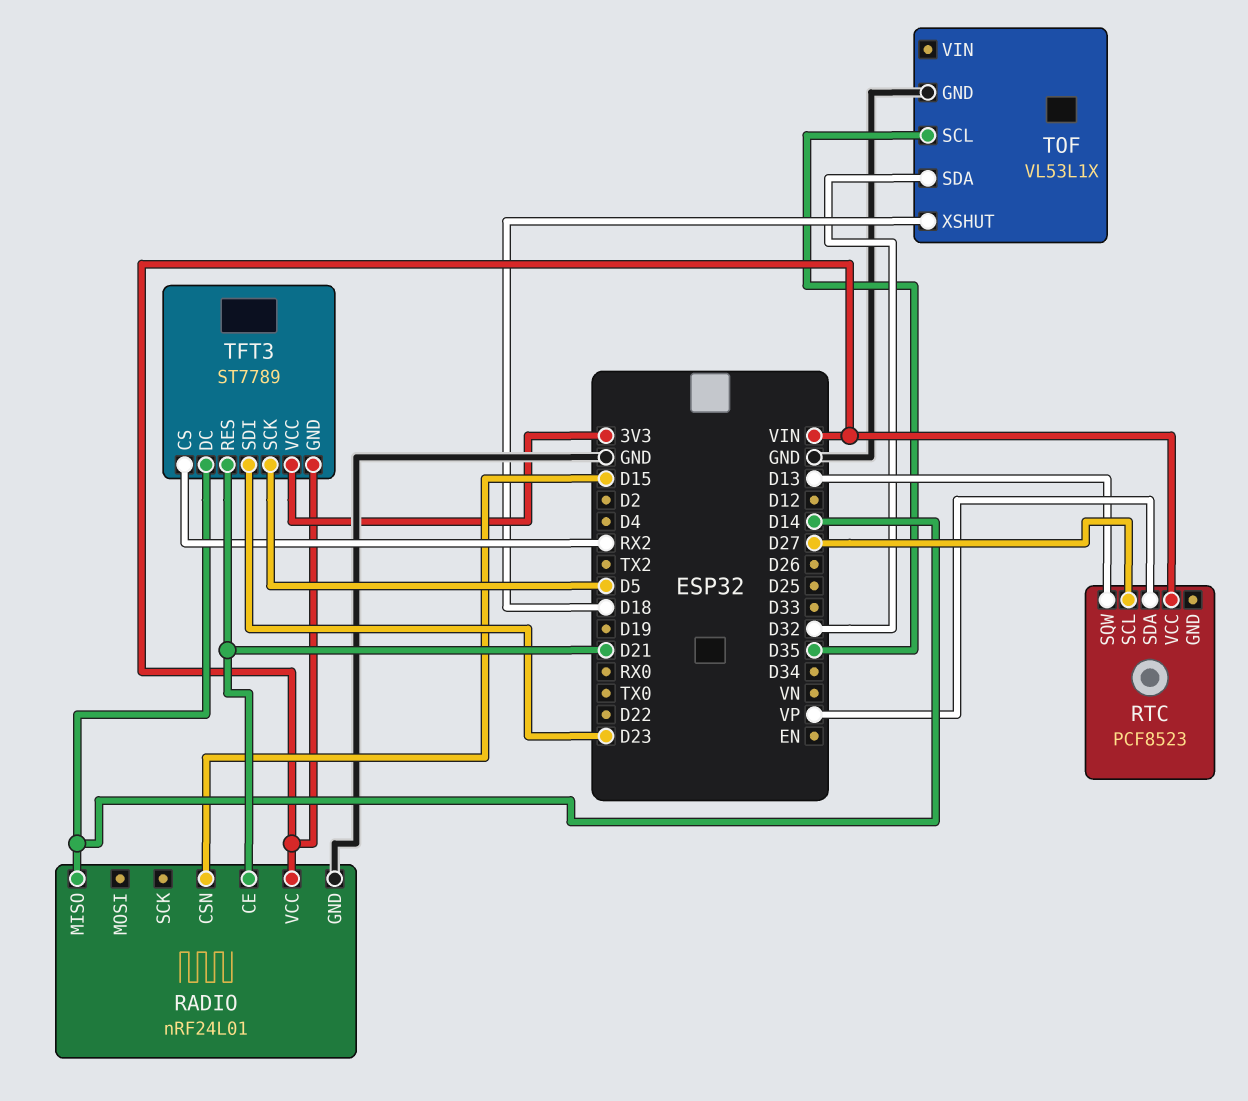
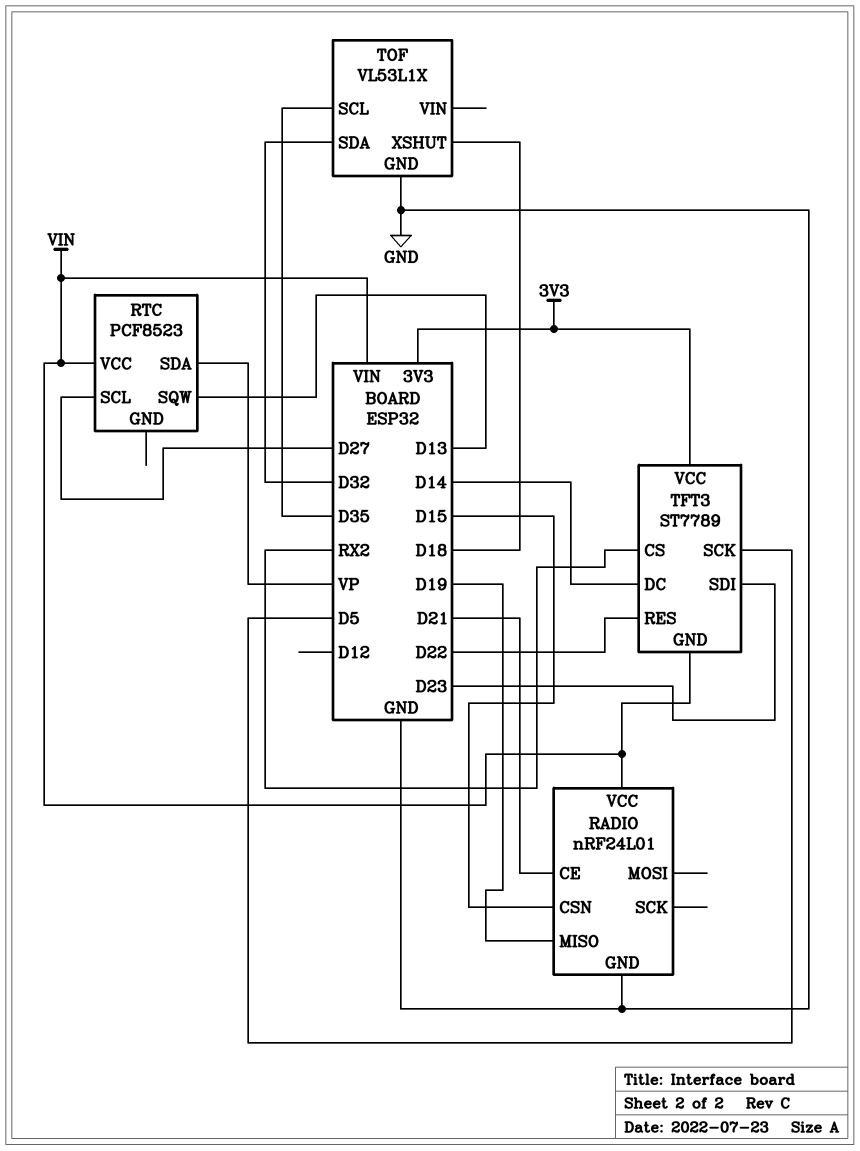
RADIO pin MISO: D14 -> D19
TFT3 pin RES: D21 -> D22

